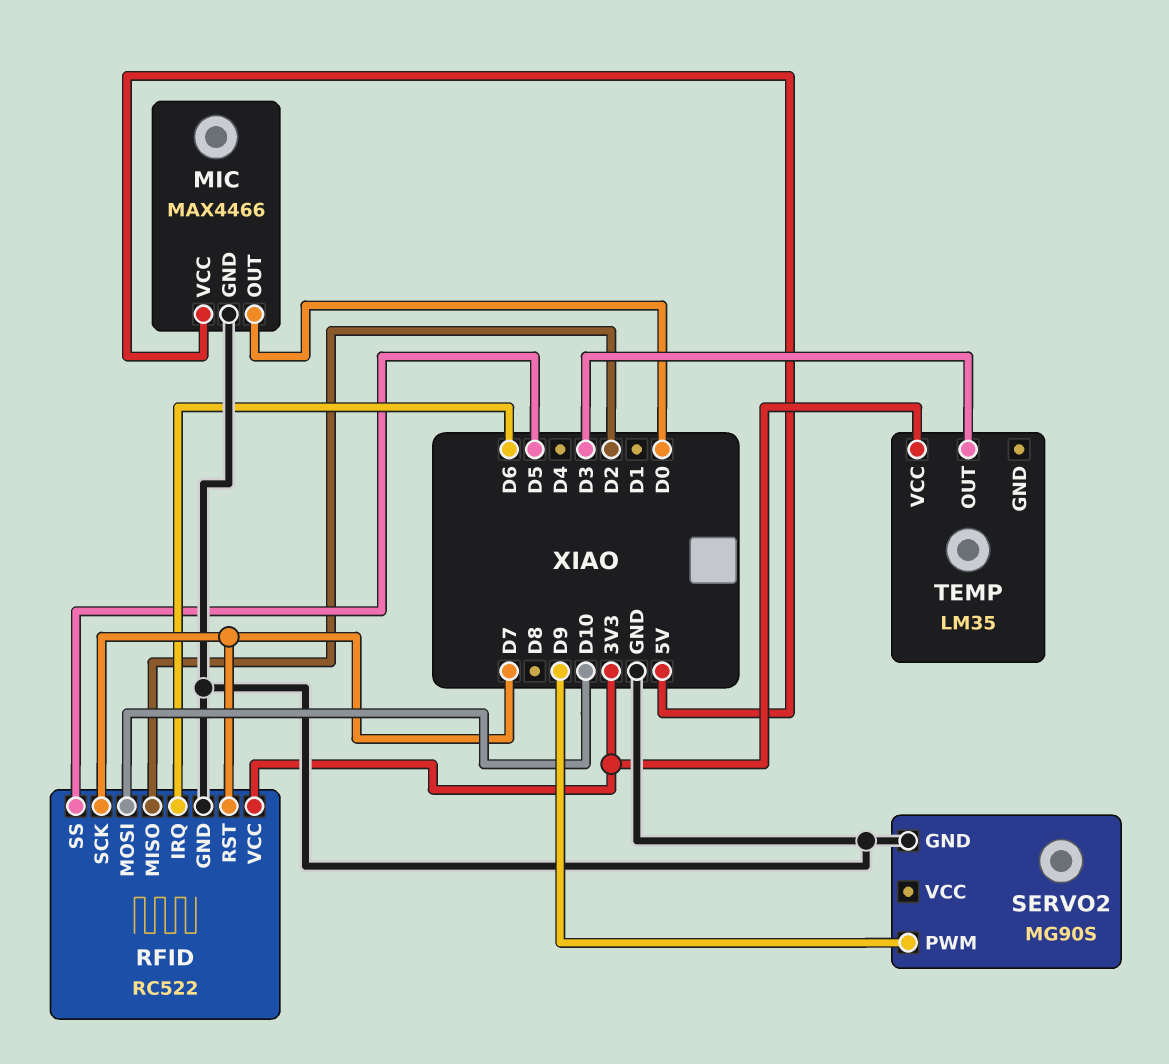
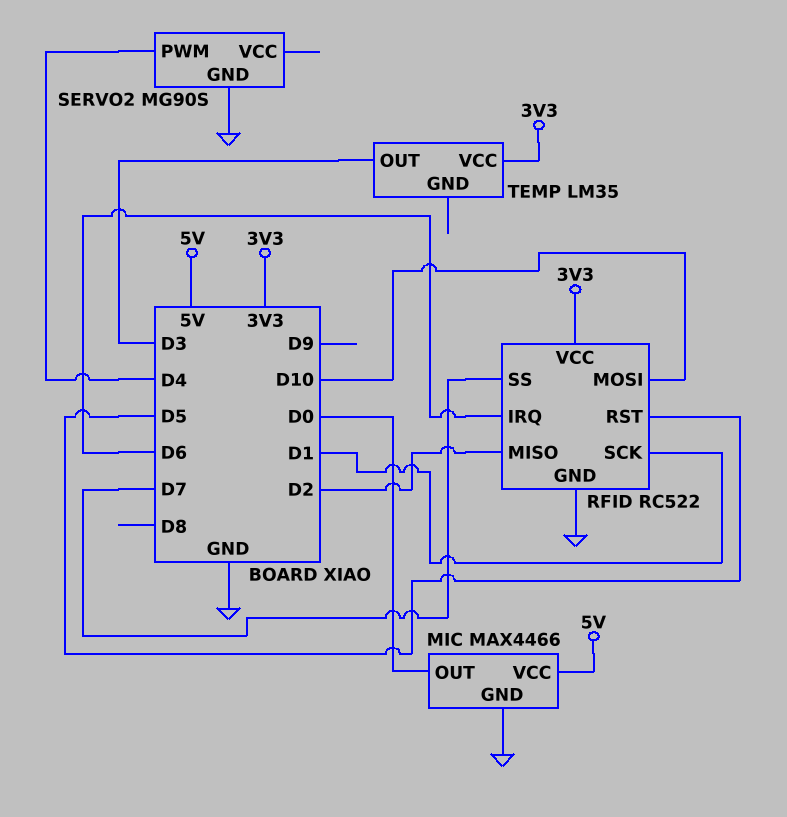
RFID pin RST: D7 -> D5
RFID pin SCK: D7 -> D1
RFID pin SS: D5 -> D7
SERVO2 pin PWM: D9 -> D4

